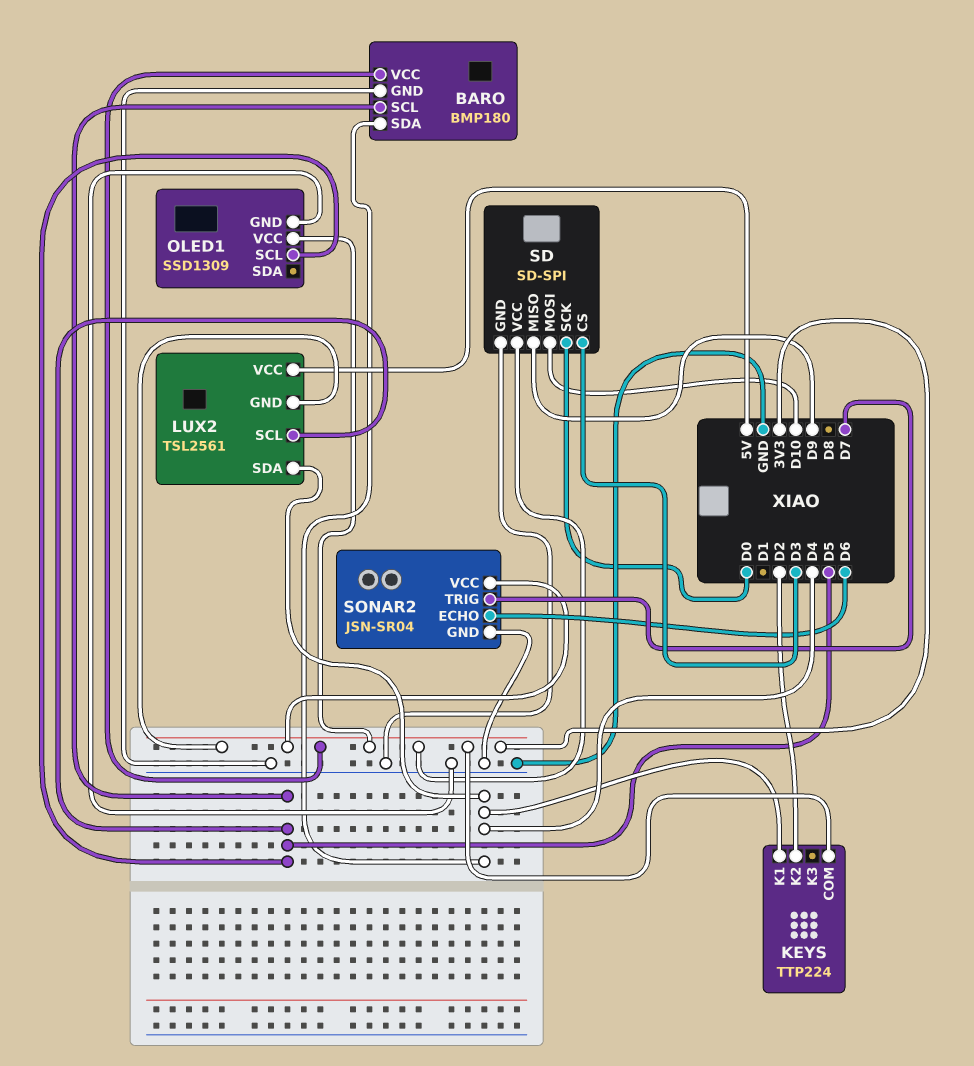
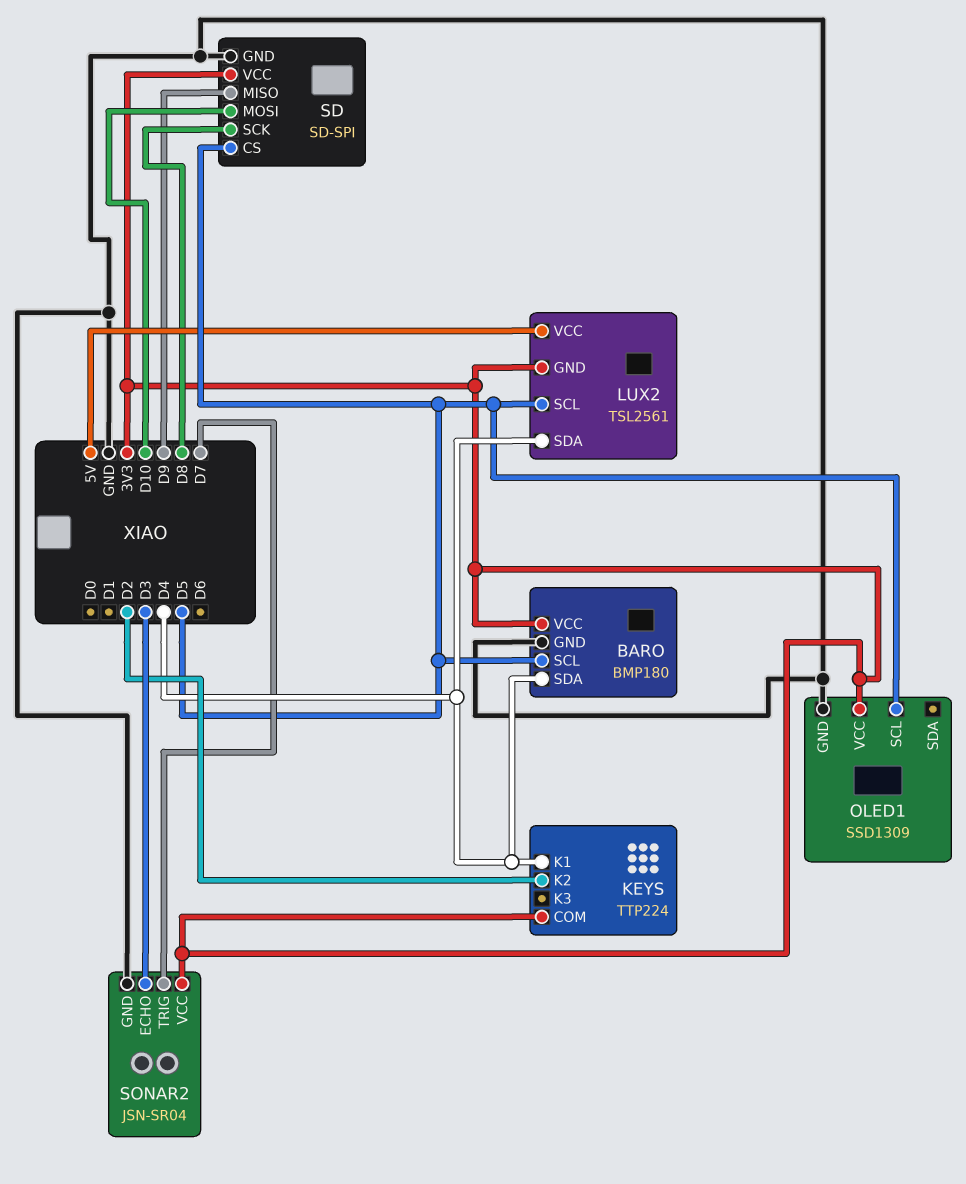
SD pin CS: D3 -> D5
SD pin SCK: D0 -> D8
SONAR2 pin ECHO: D6 -> D3

